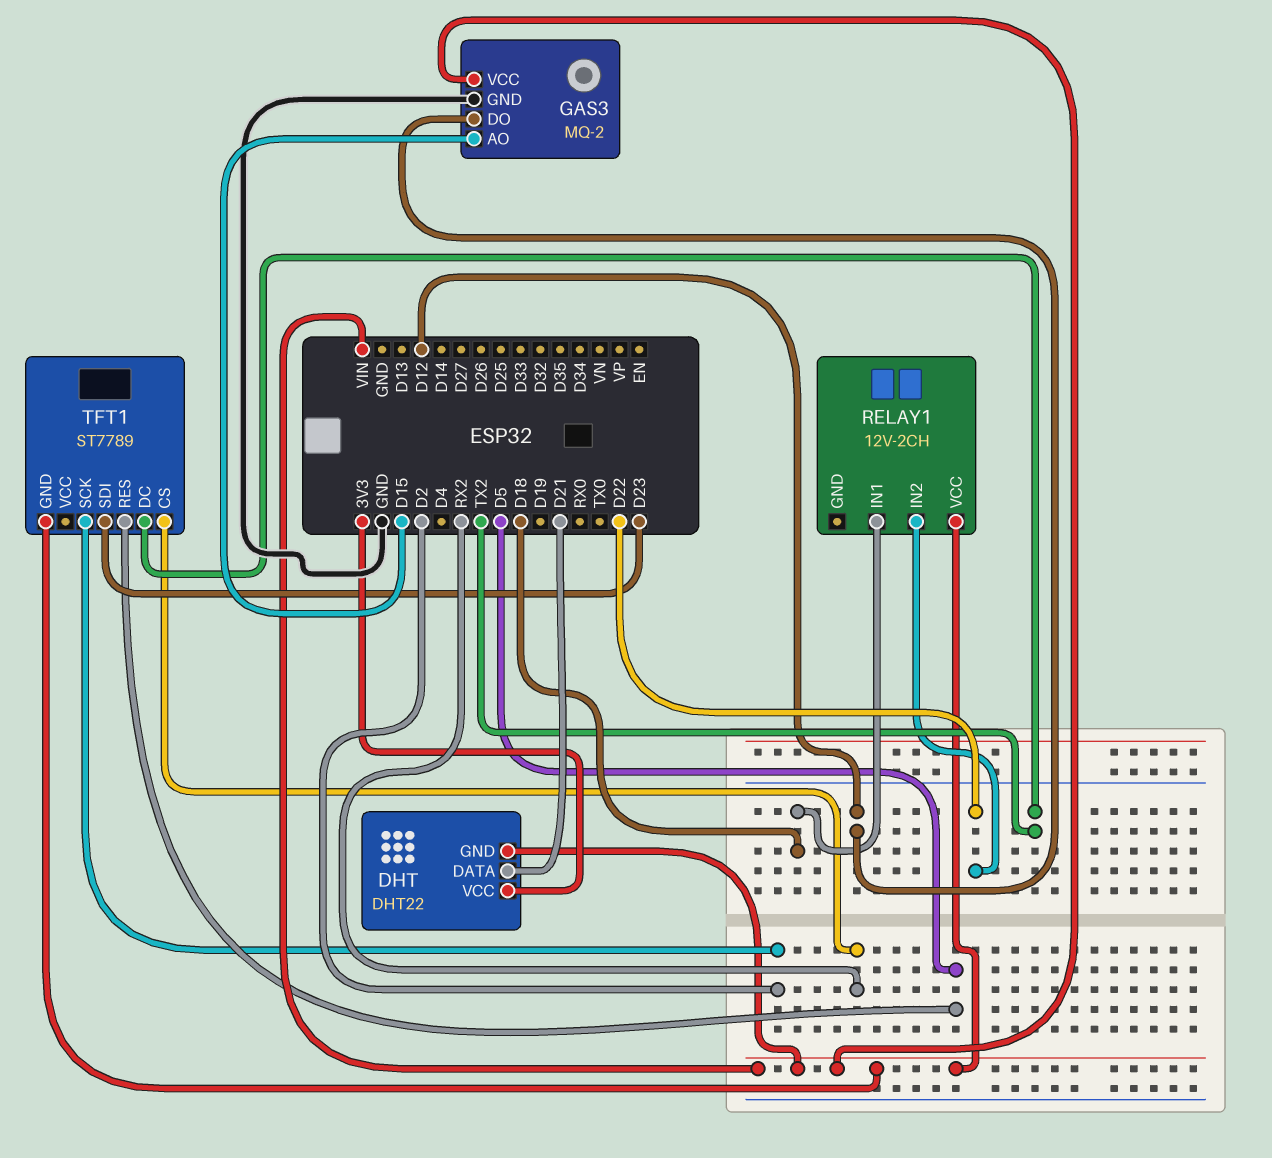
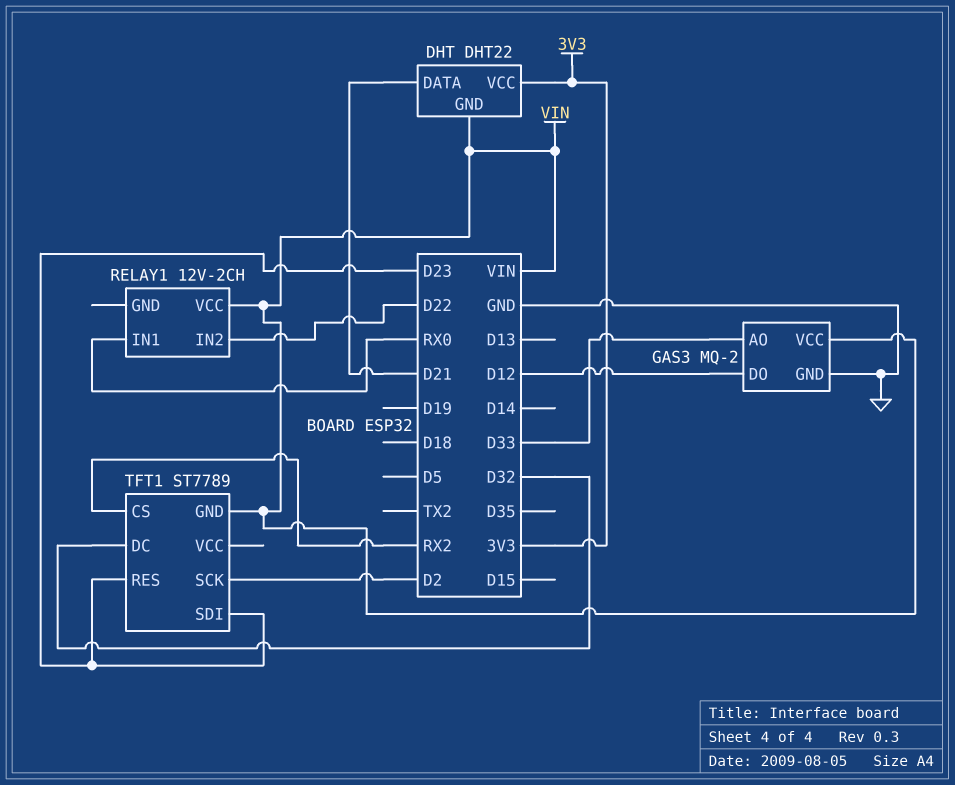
GAS3 pin AO: D15 -> D33
RELAY1 pin IN1: D18 -> RX0
TFT1 pin DC: TX2 -> D32
TFT1 pin RES: D5 -> D23

